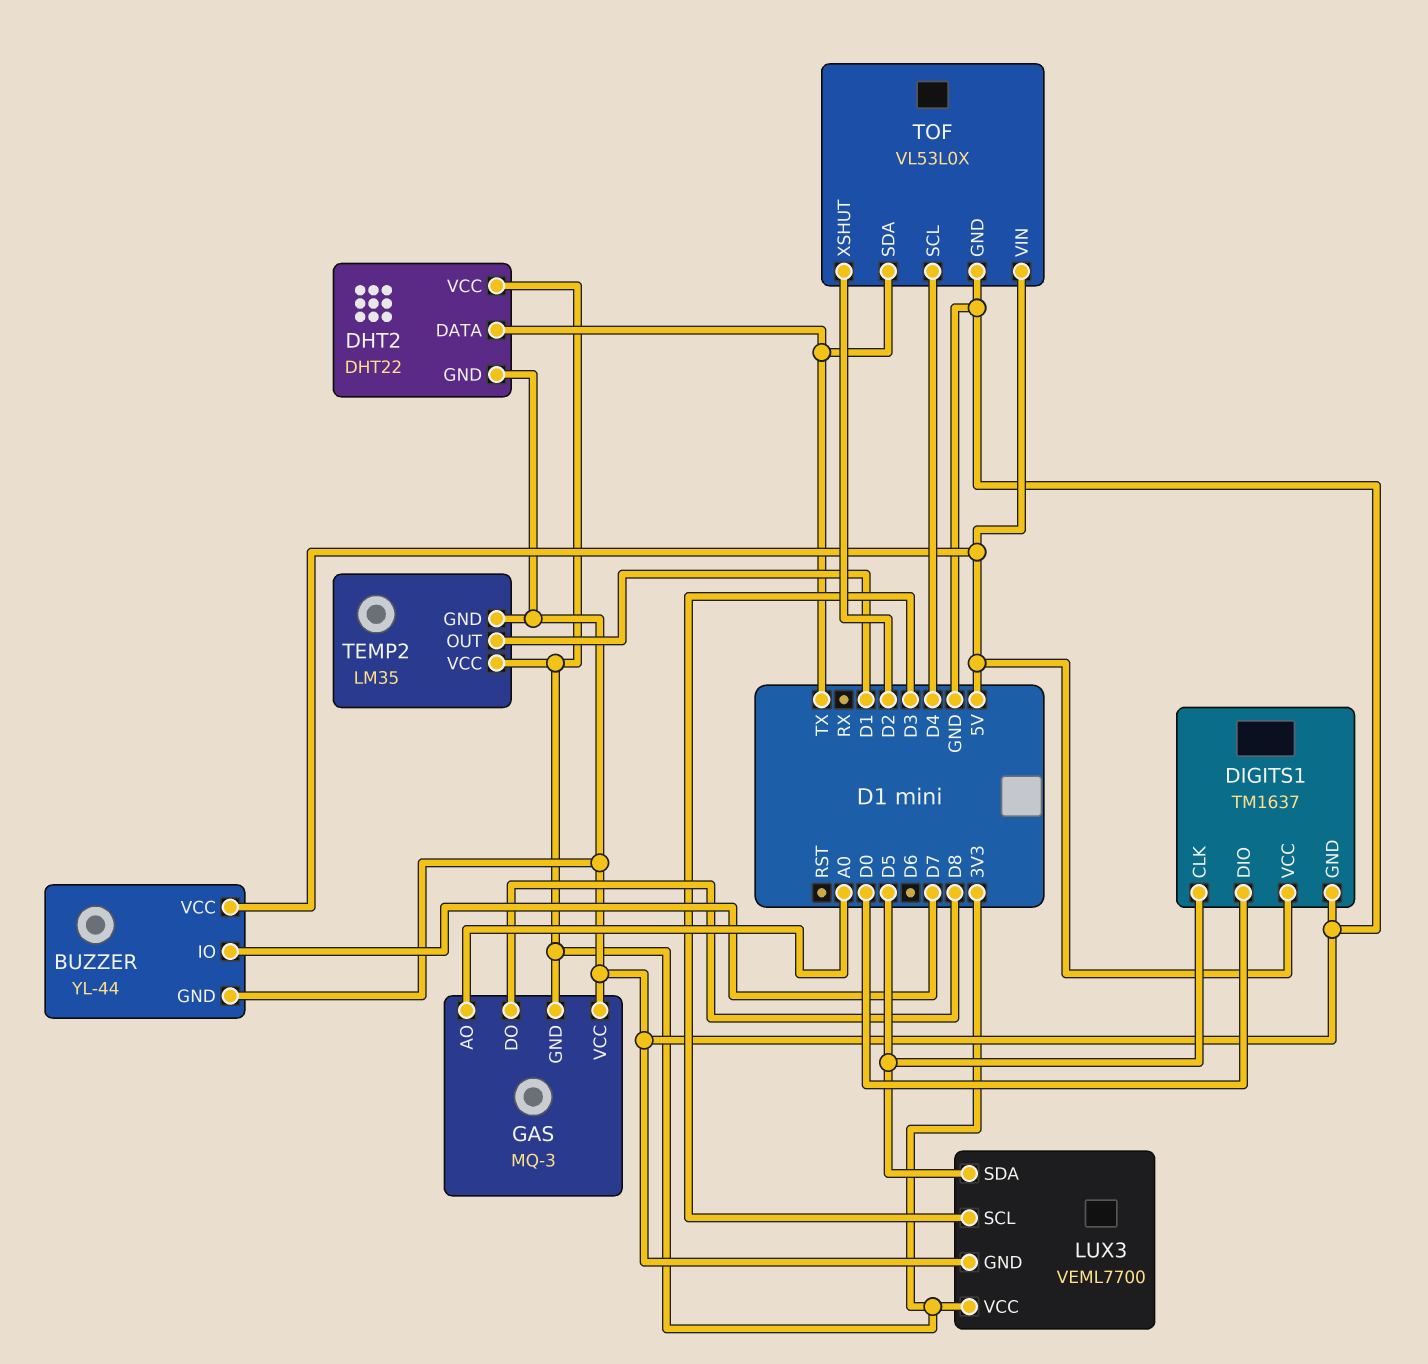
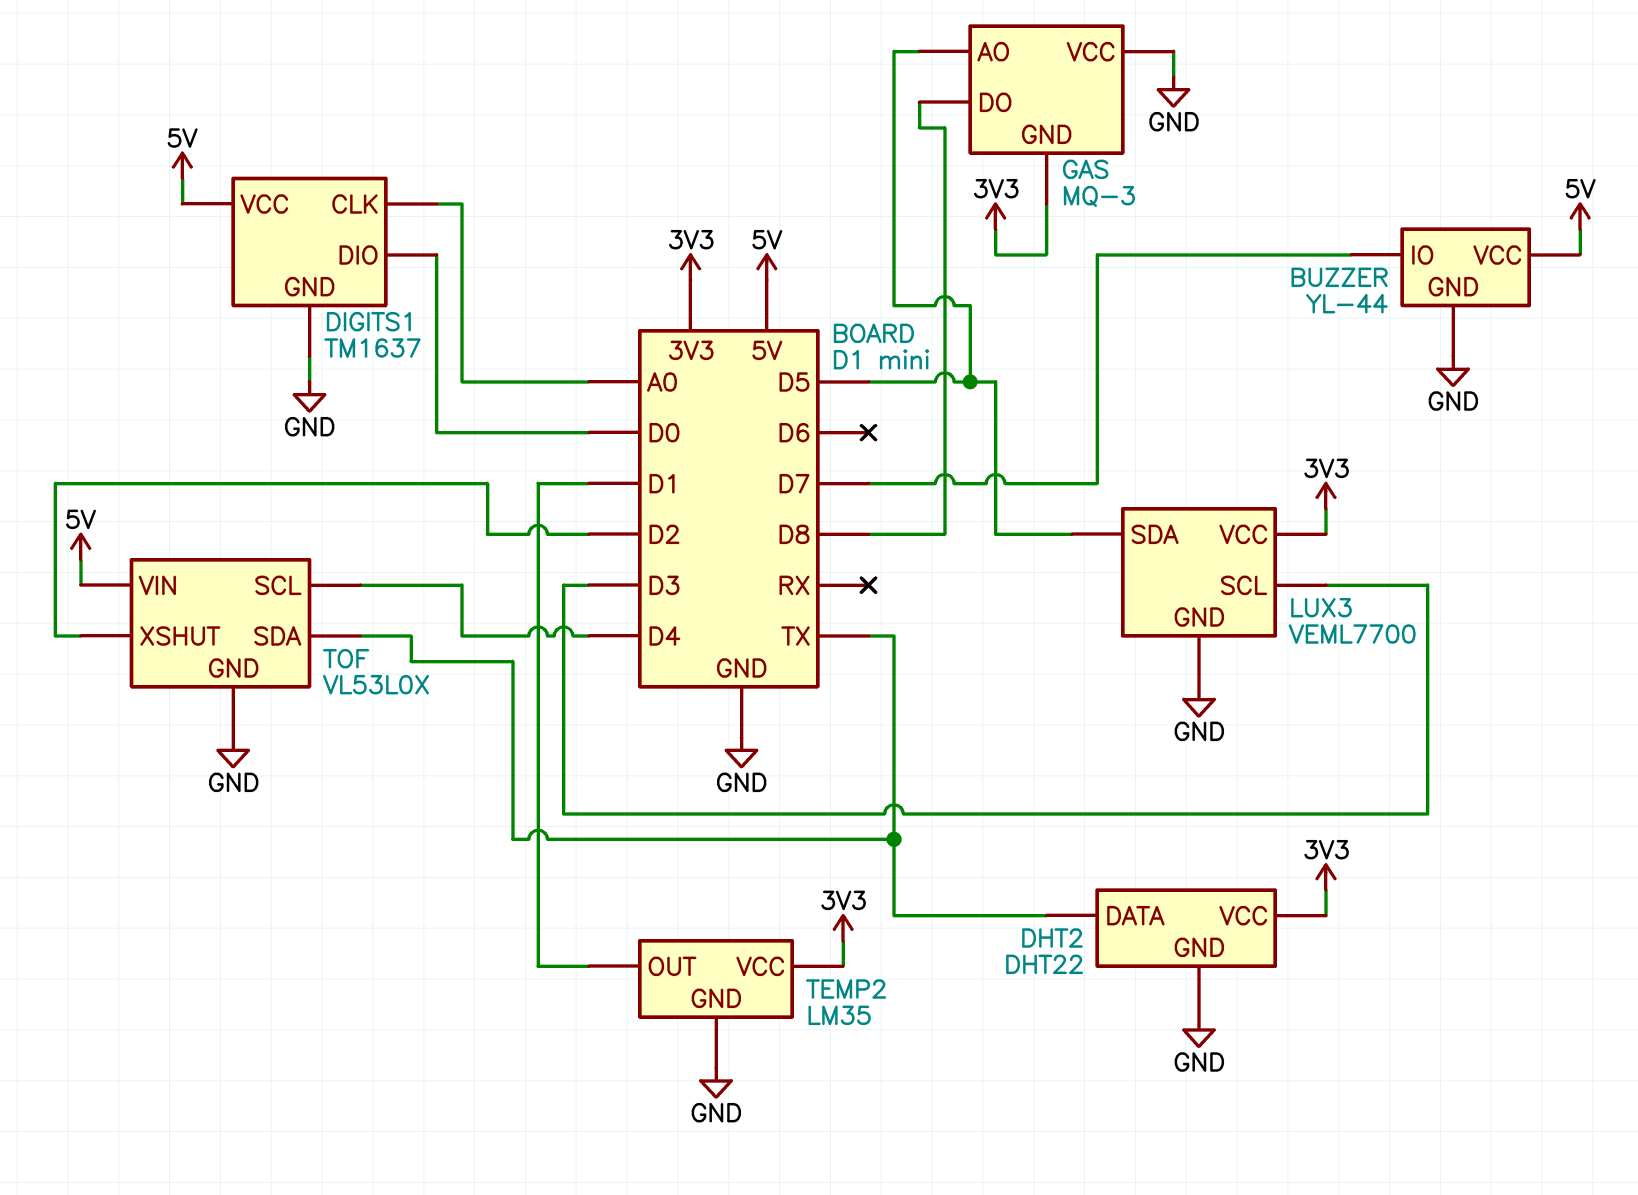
DIGITS1 pin CLK: D5 -> A0
GAS pin AO: A0 -> D5

